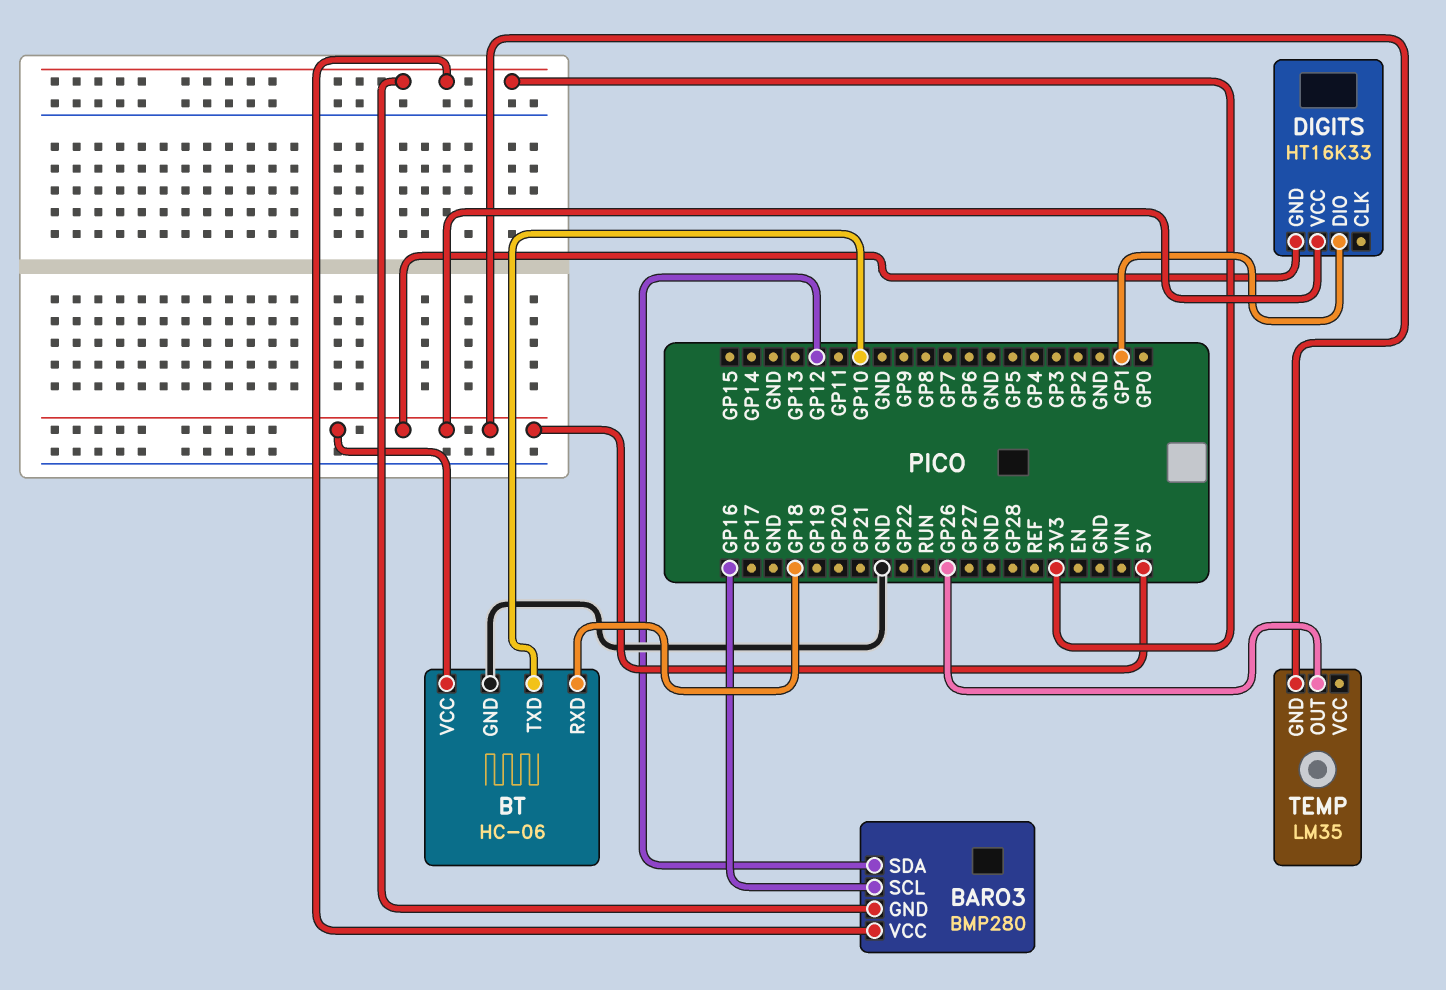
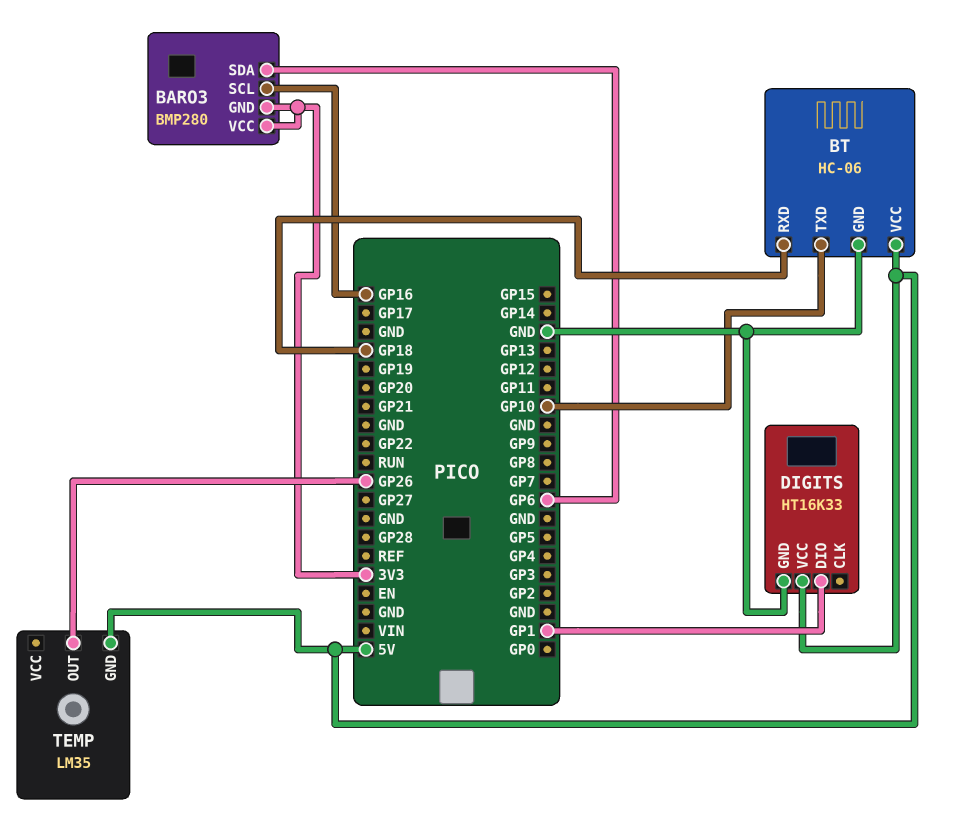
BARO3 pin SDA: GP12 -> GP6
DIGITS pin GND: 5V -> GND

